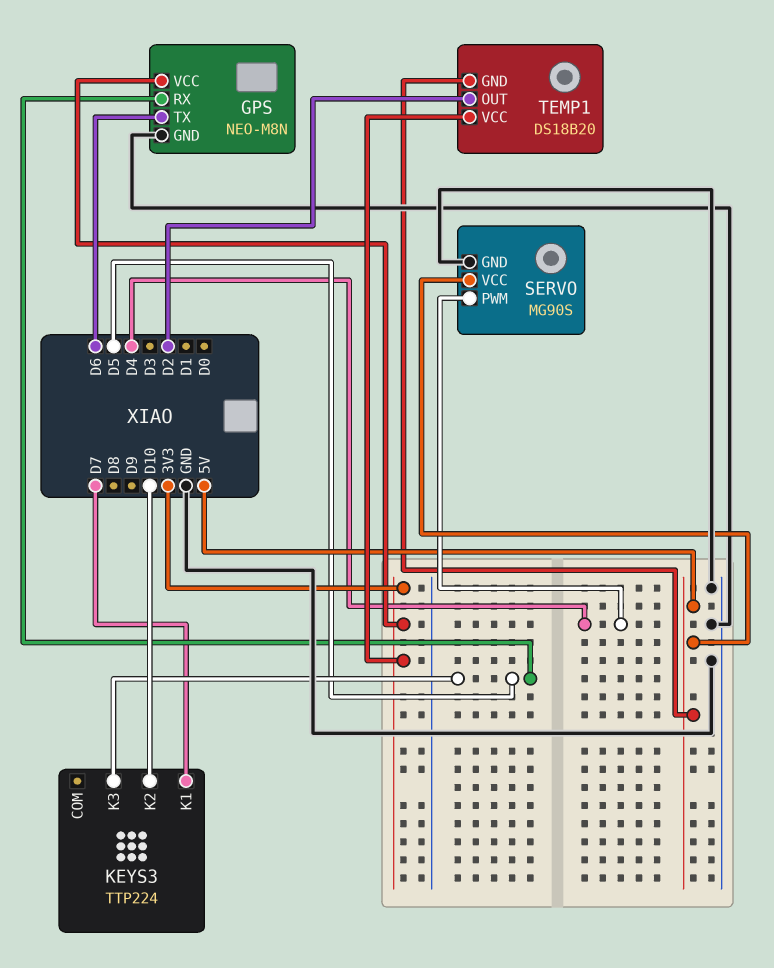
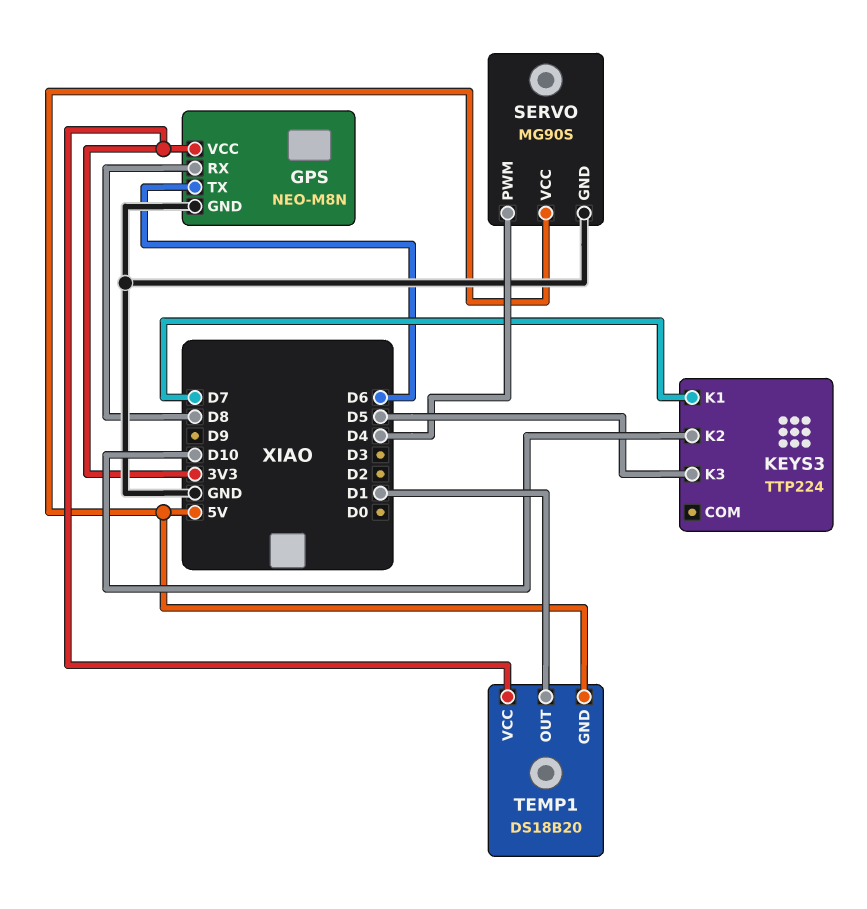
GPS pin RX: D5 -> D8
TEMP1 pin OUT: D2 -> D1

